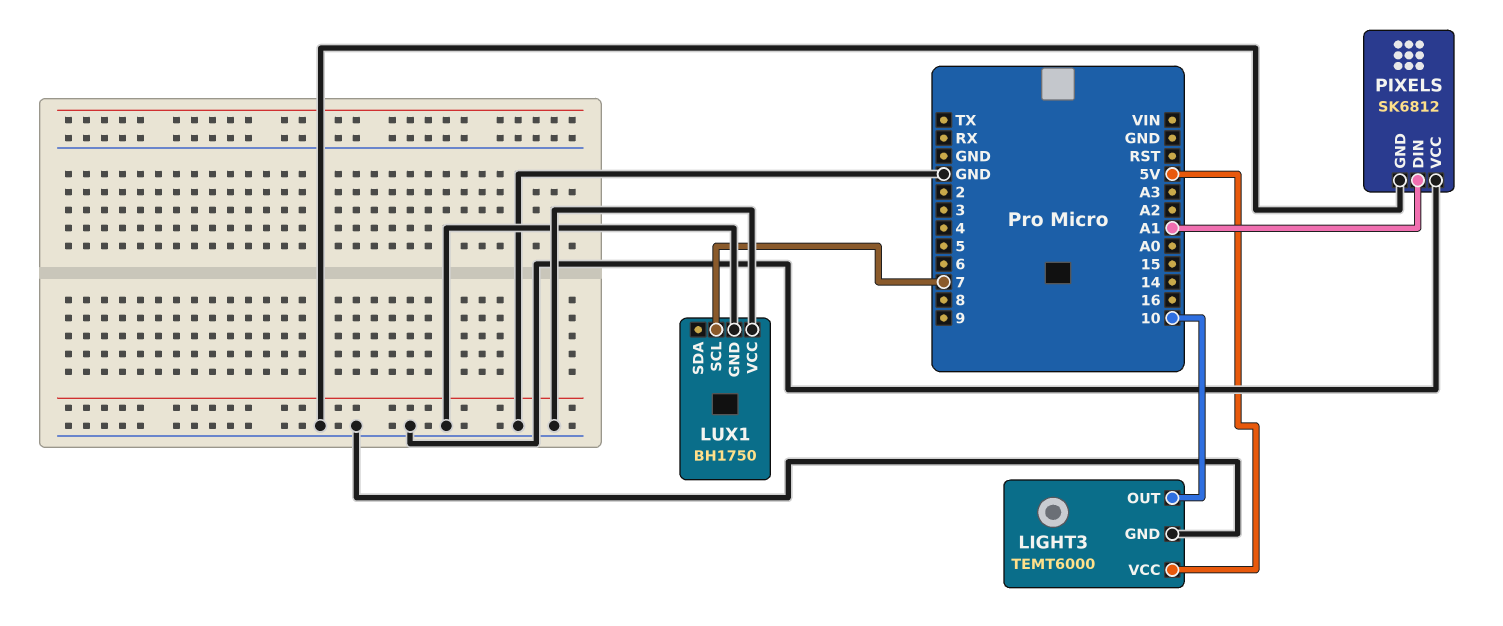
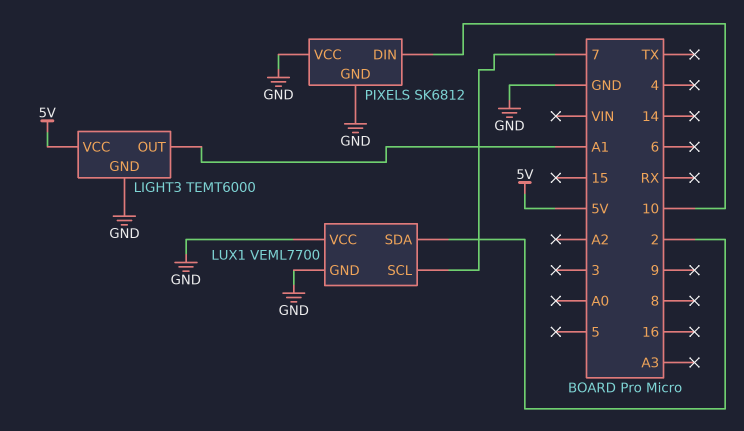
LIGHT3 pin OUT: 10 -> A1
LUX1: BH1750 -> VEML7700
LUX1 pin SDA: none -> 2
PIXELS pin DIN: A1 -> 10

